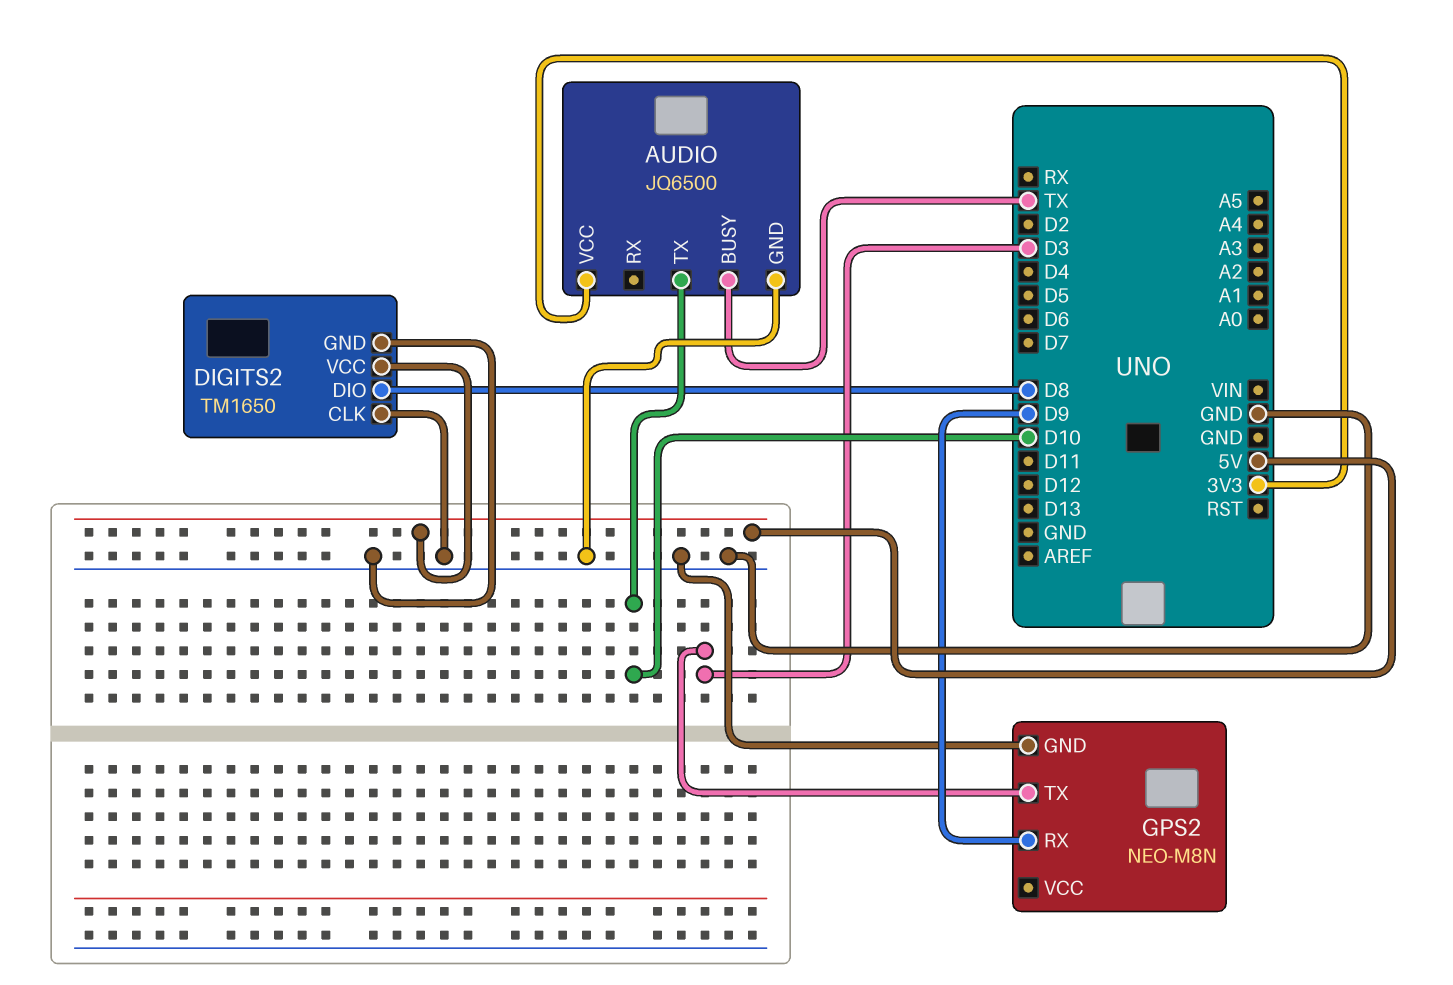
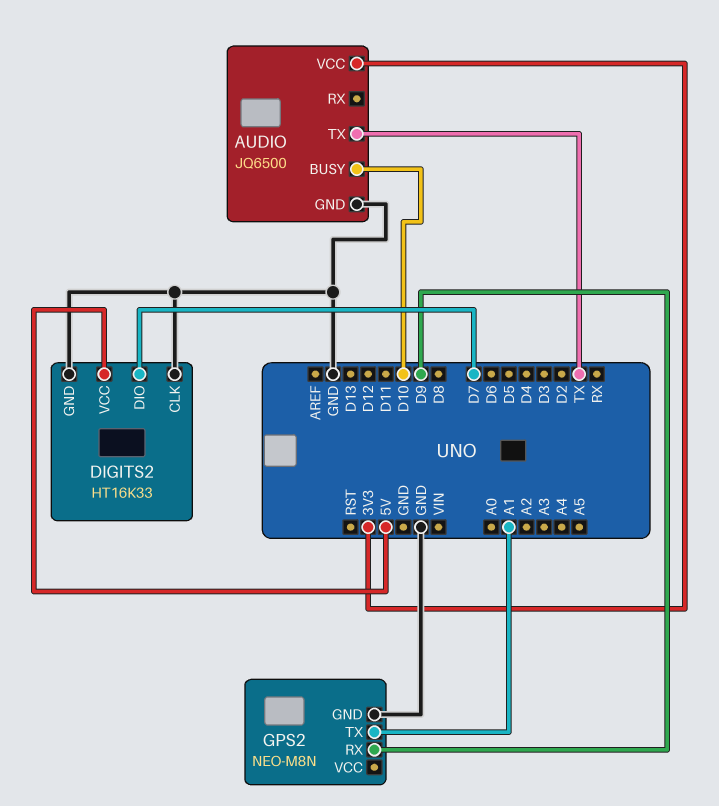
AUDIO pin BUSY: TX -> D10
AUDIO pin TX: D10 -> TX
DIGITS2: TM1650 -> HT16K33
DIGITS2 pin DIO: D8 -> D7
GPS2 pin TX: D3 -> A1

